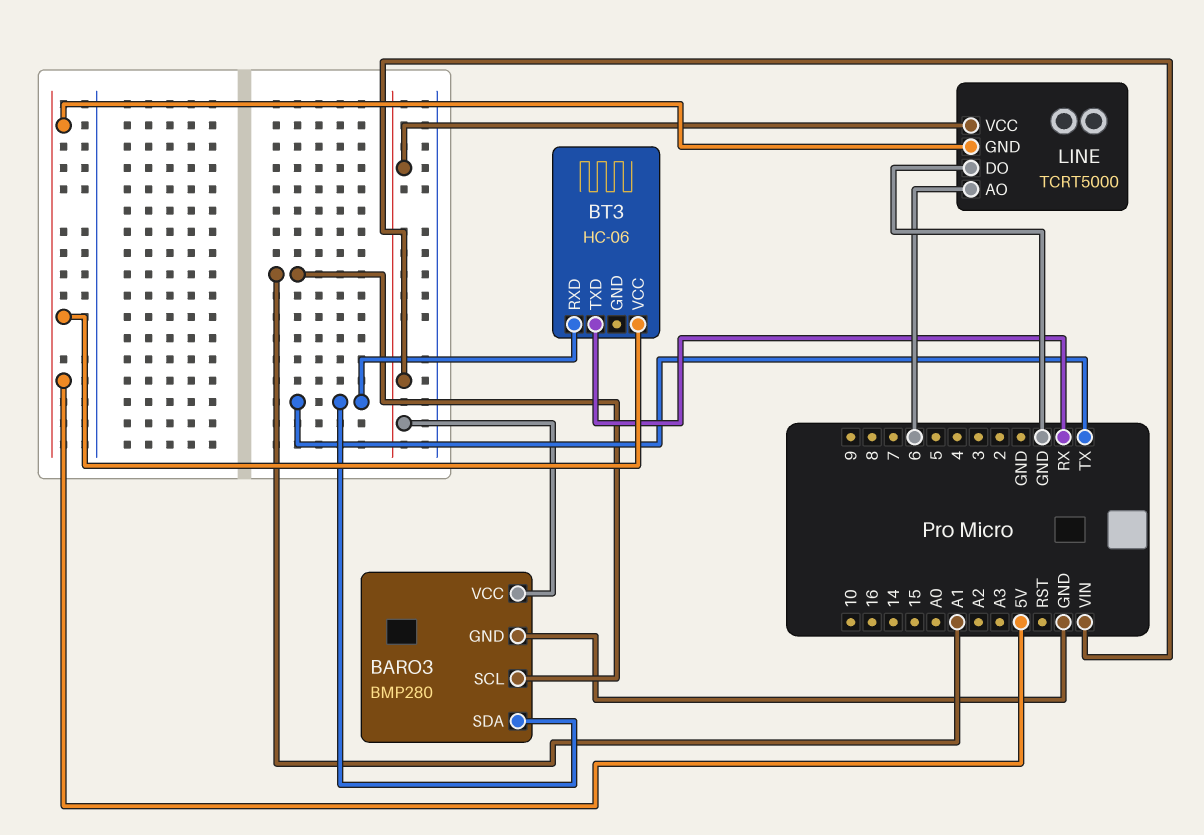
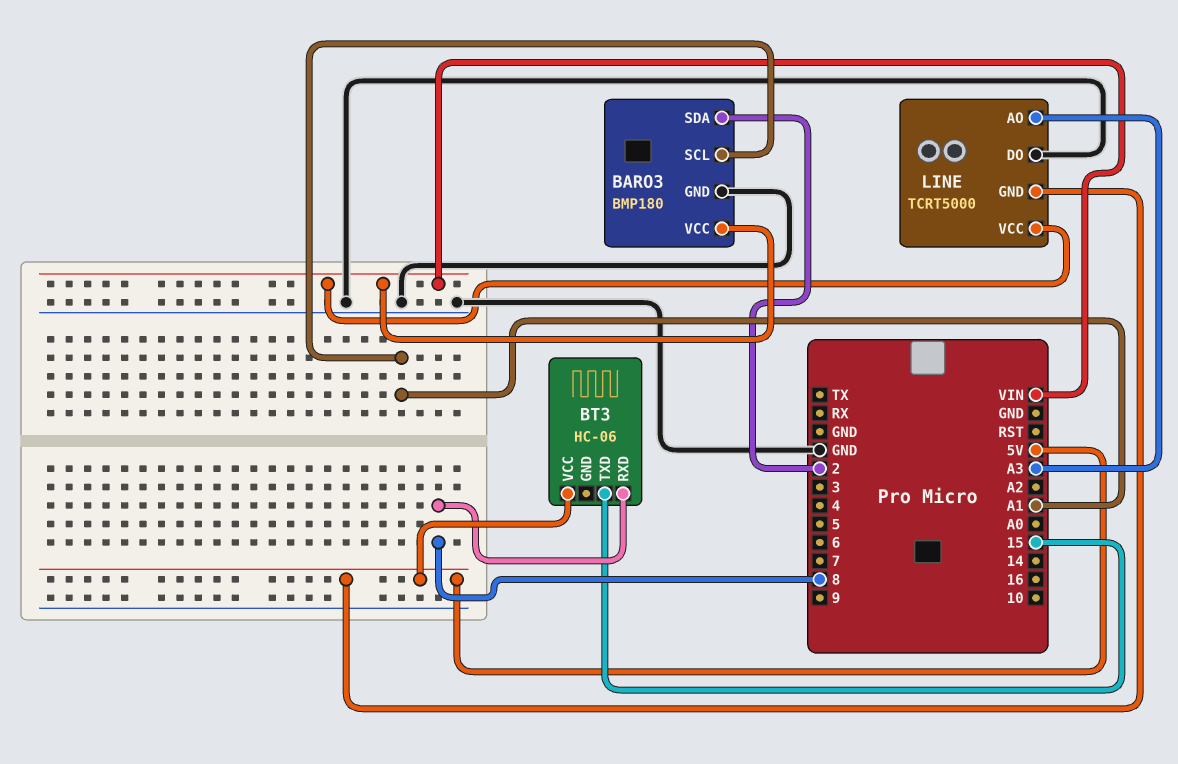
BARO3: BMP280 -> BMP180
BARO3 pin SDA: TX -> 2
BT3 pin RXD: TX -> 8
BT3 pin TXD: RX -> 15
LINE pin AO: 6 -> A3

